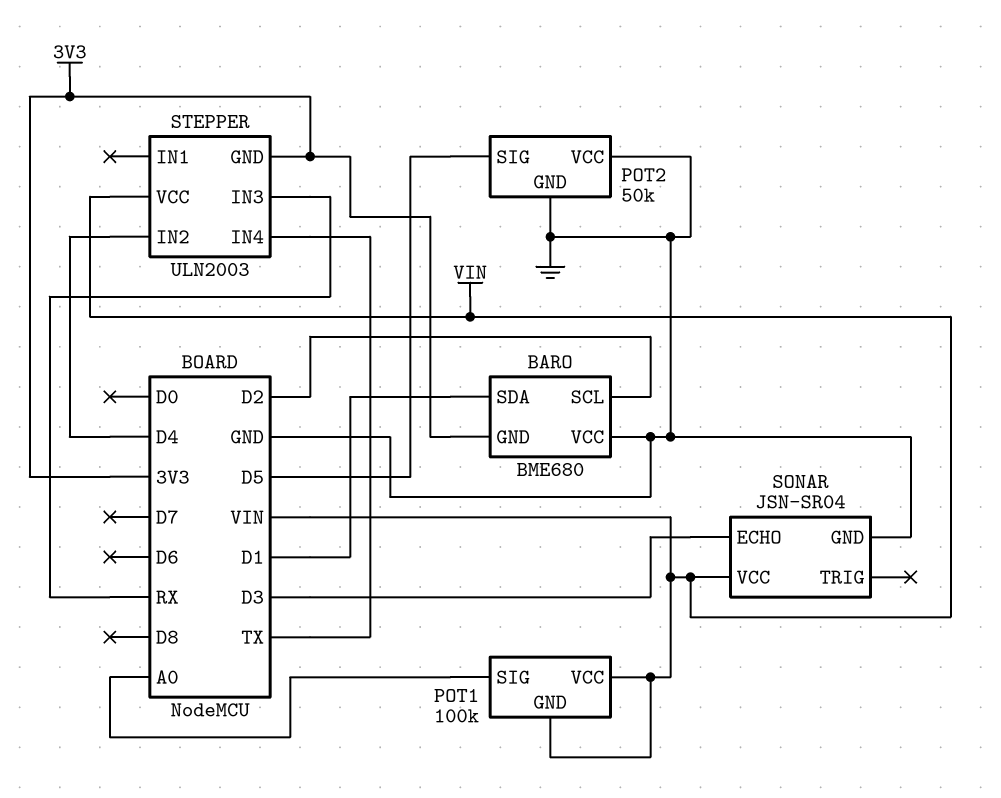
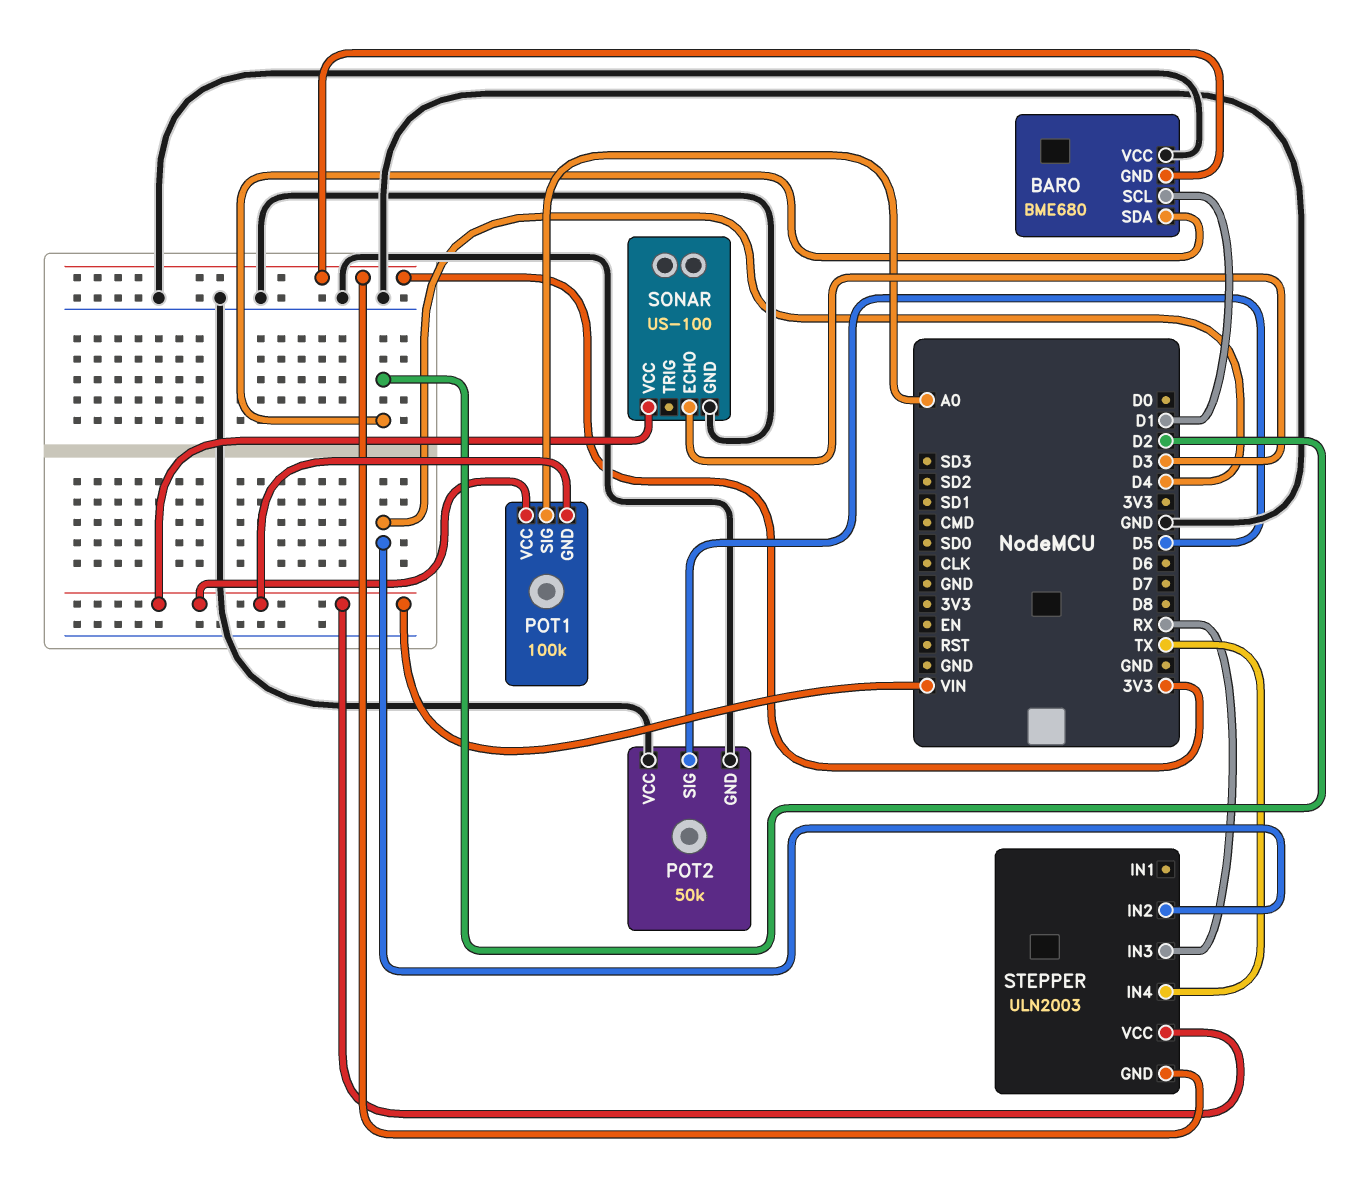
BARO pin SCL: D2 -> D1
BARO pin SDA: D1 -> D2
SONAR: JSN-SR04 -> US-100

